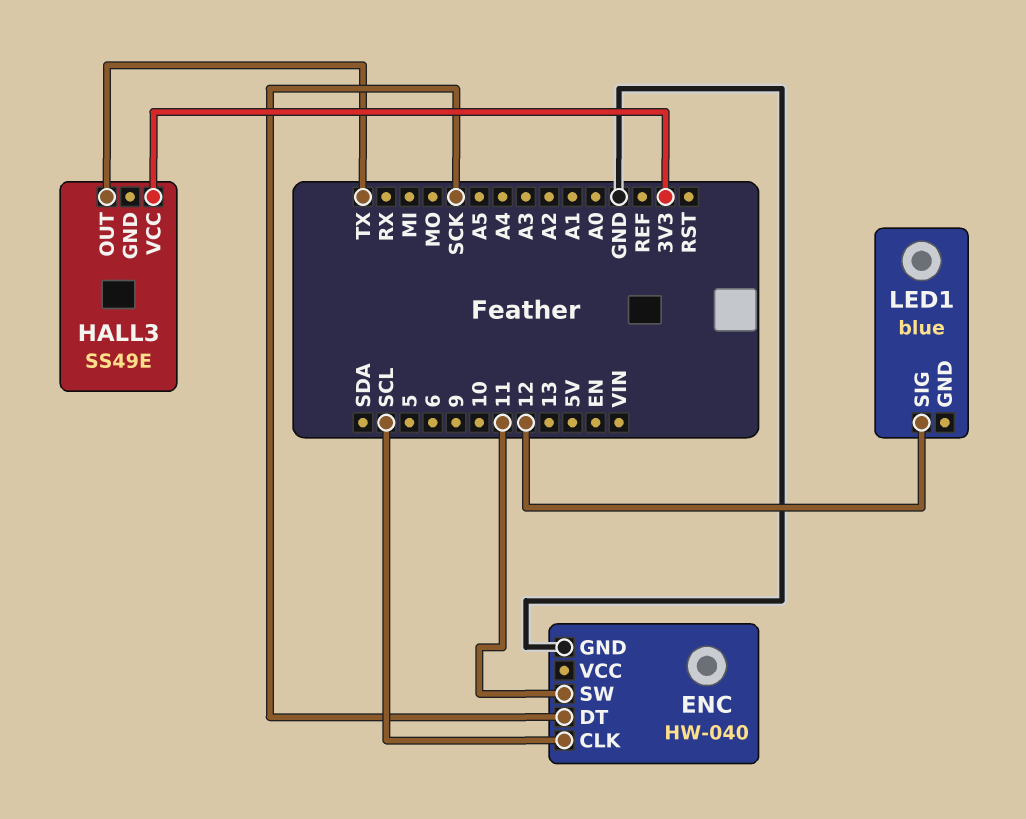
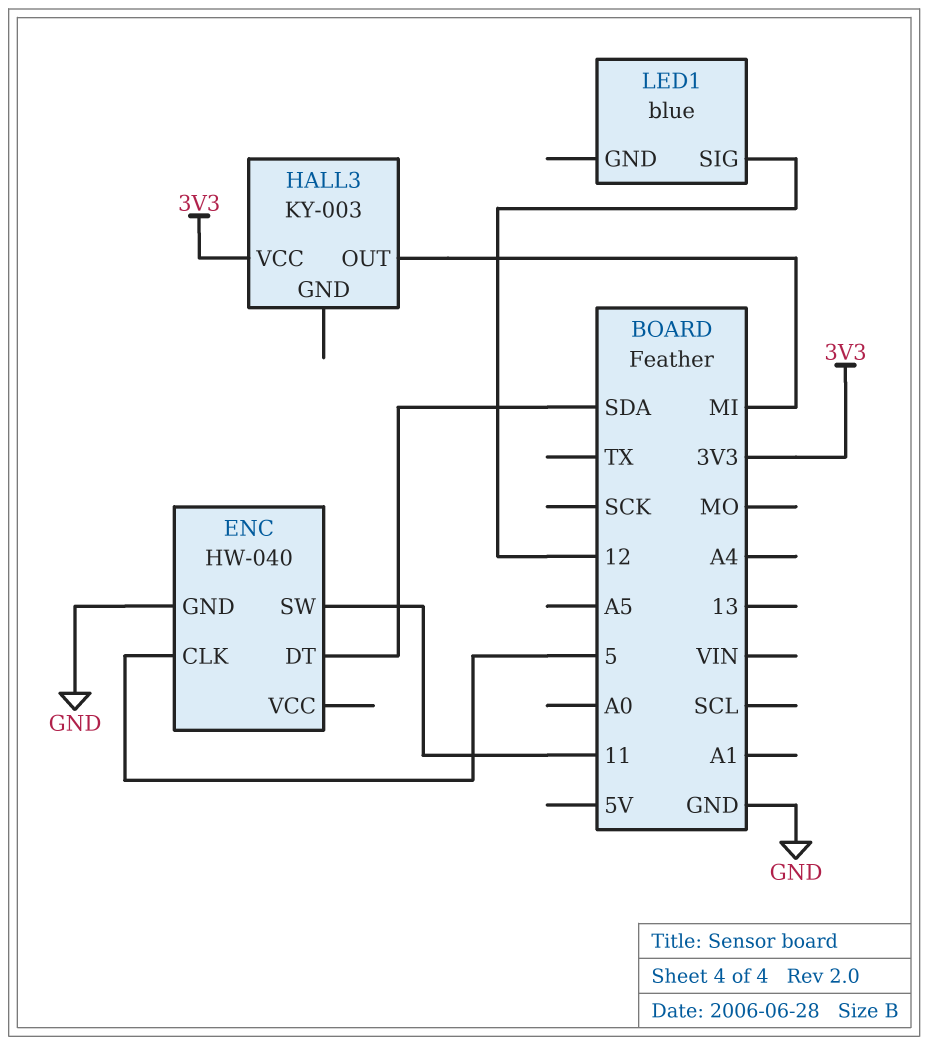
ENC pin CLK: SCL -> 5
ENC pin DT: SCK -> SDA
HALL3: SS49E -> KY-003
HALL3 pin OUT: TX -> MI

